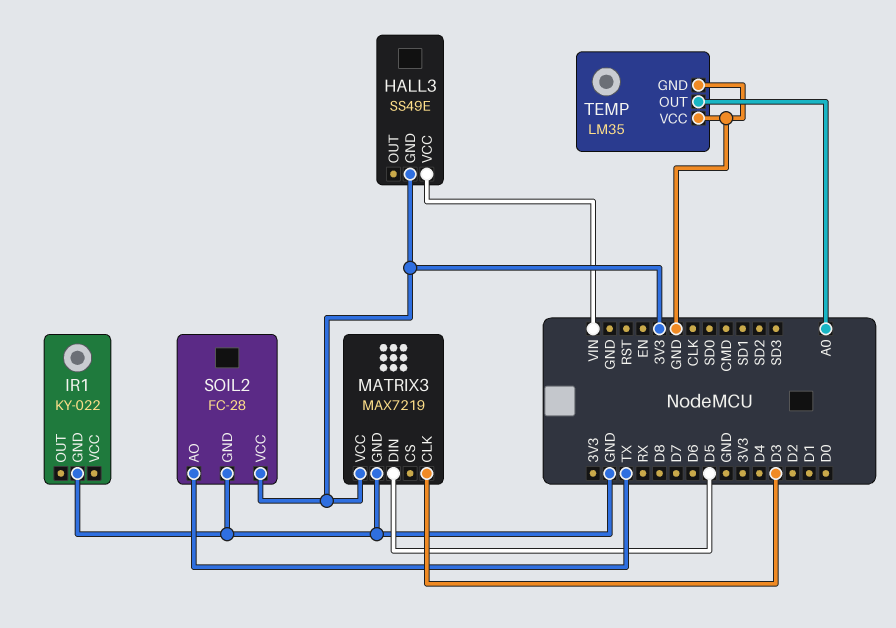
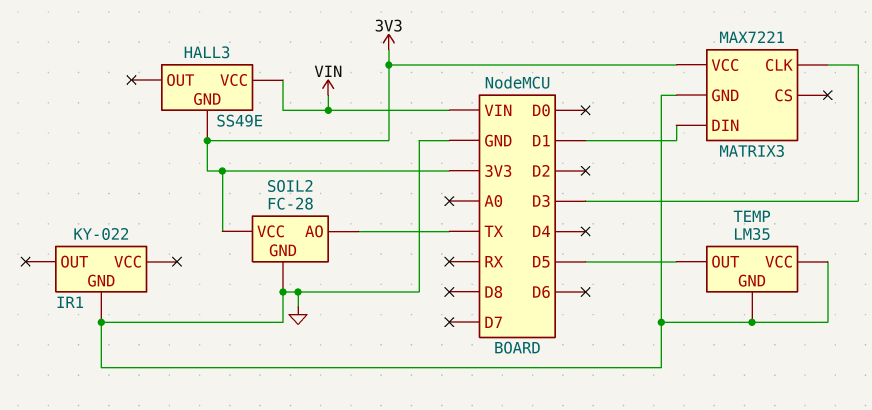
MATRIX3: MAX7219 -> MAX7221
MATRIX3 pin DIN: D5 -> D1
TEMP pin OUT: A0 -> D5

